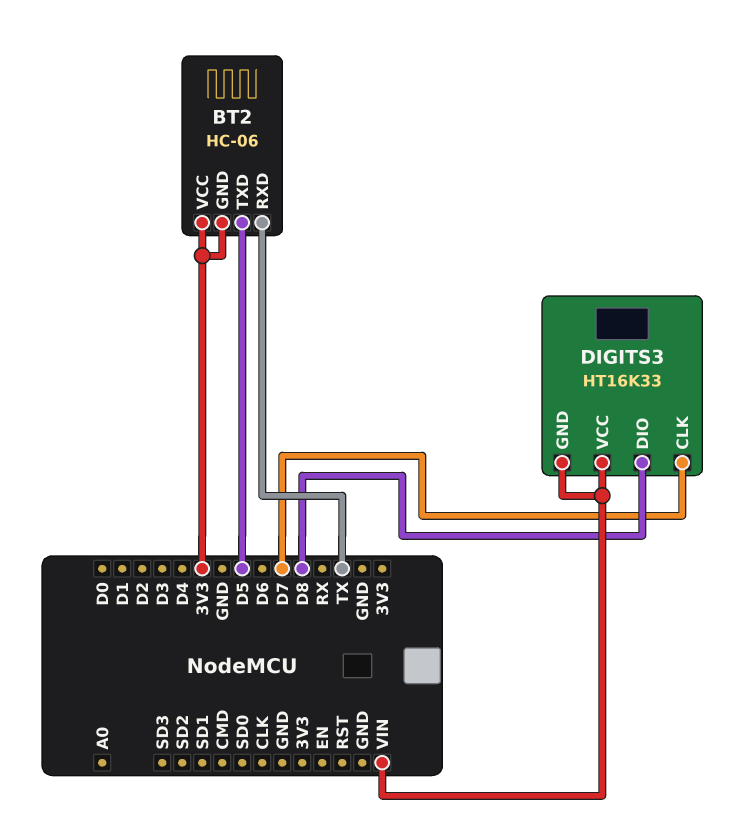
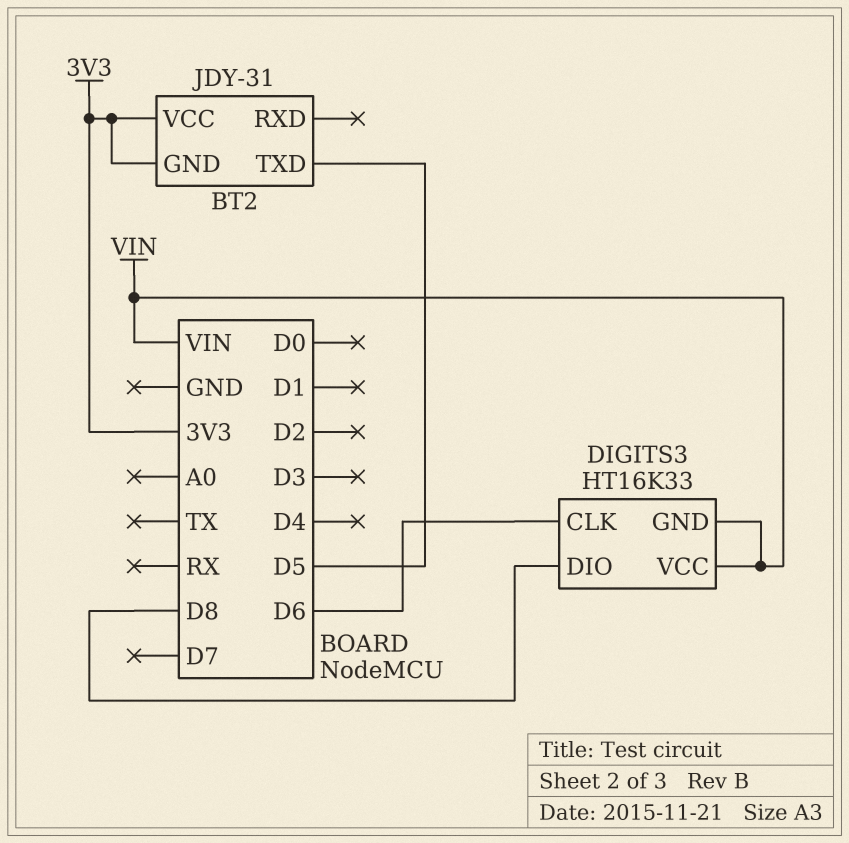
BT2: HC-06 -> JDY-31
BT2 pin RXD: TX -> none
DIGITS3 pin CLK: D7 -> D6

